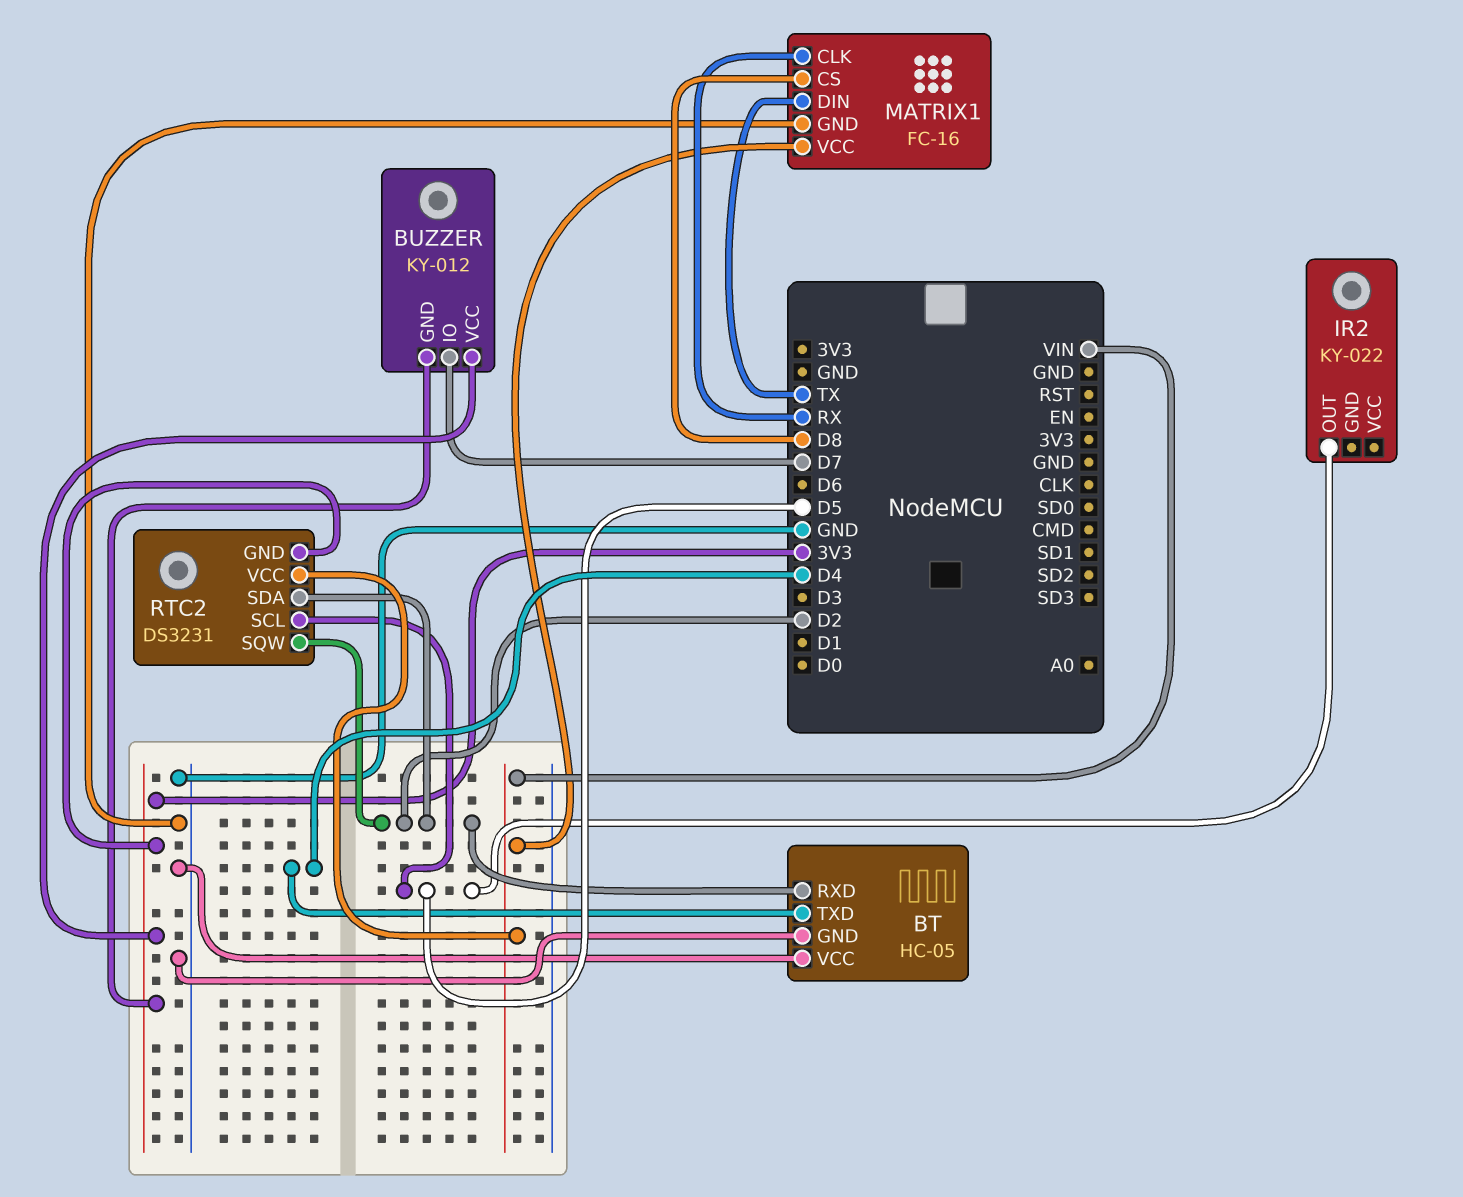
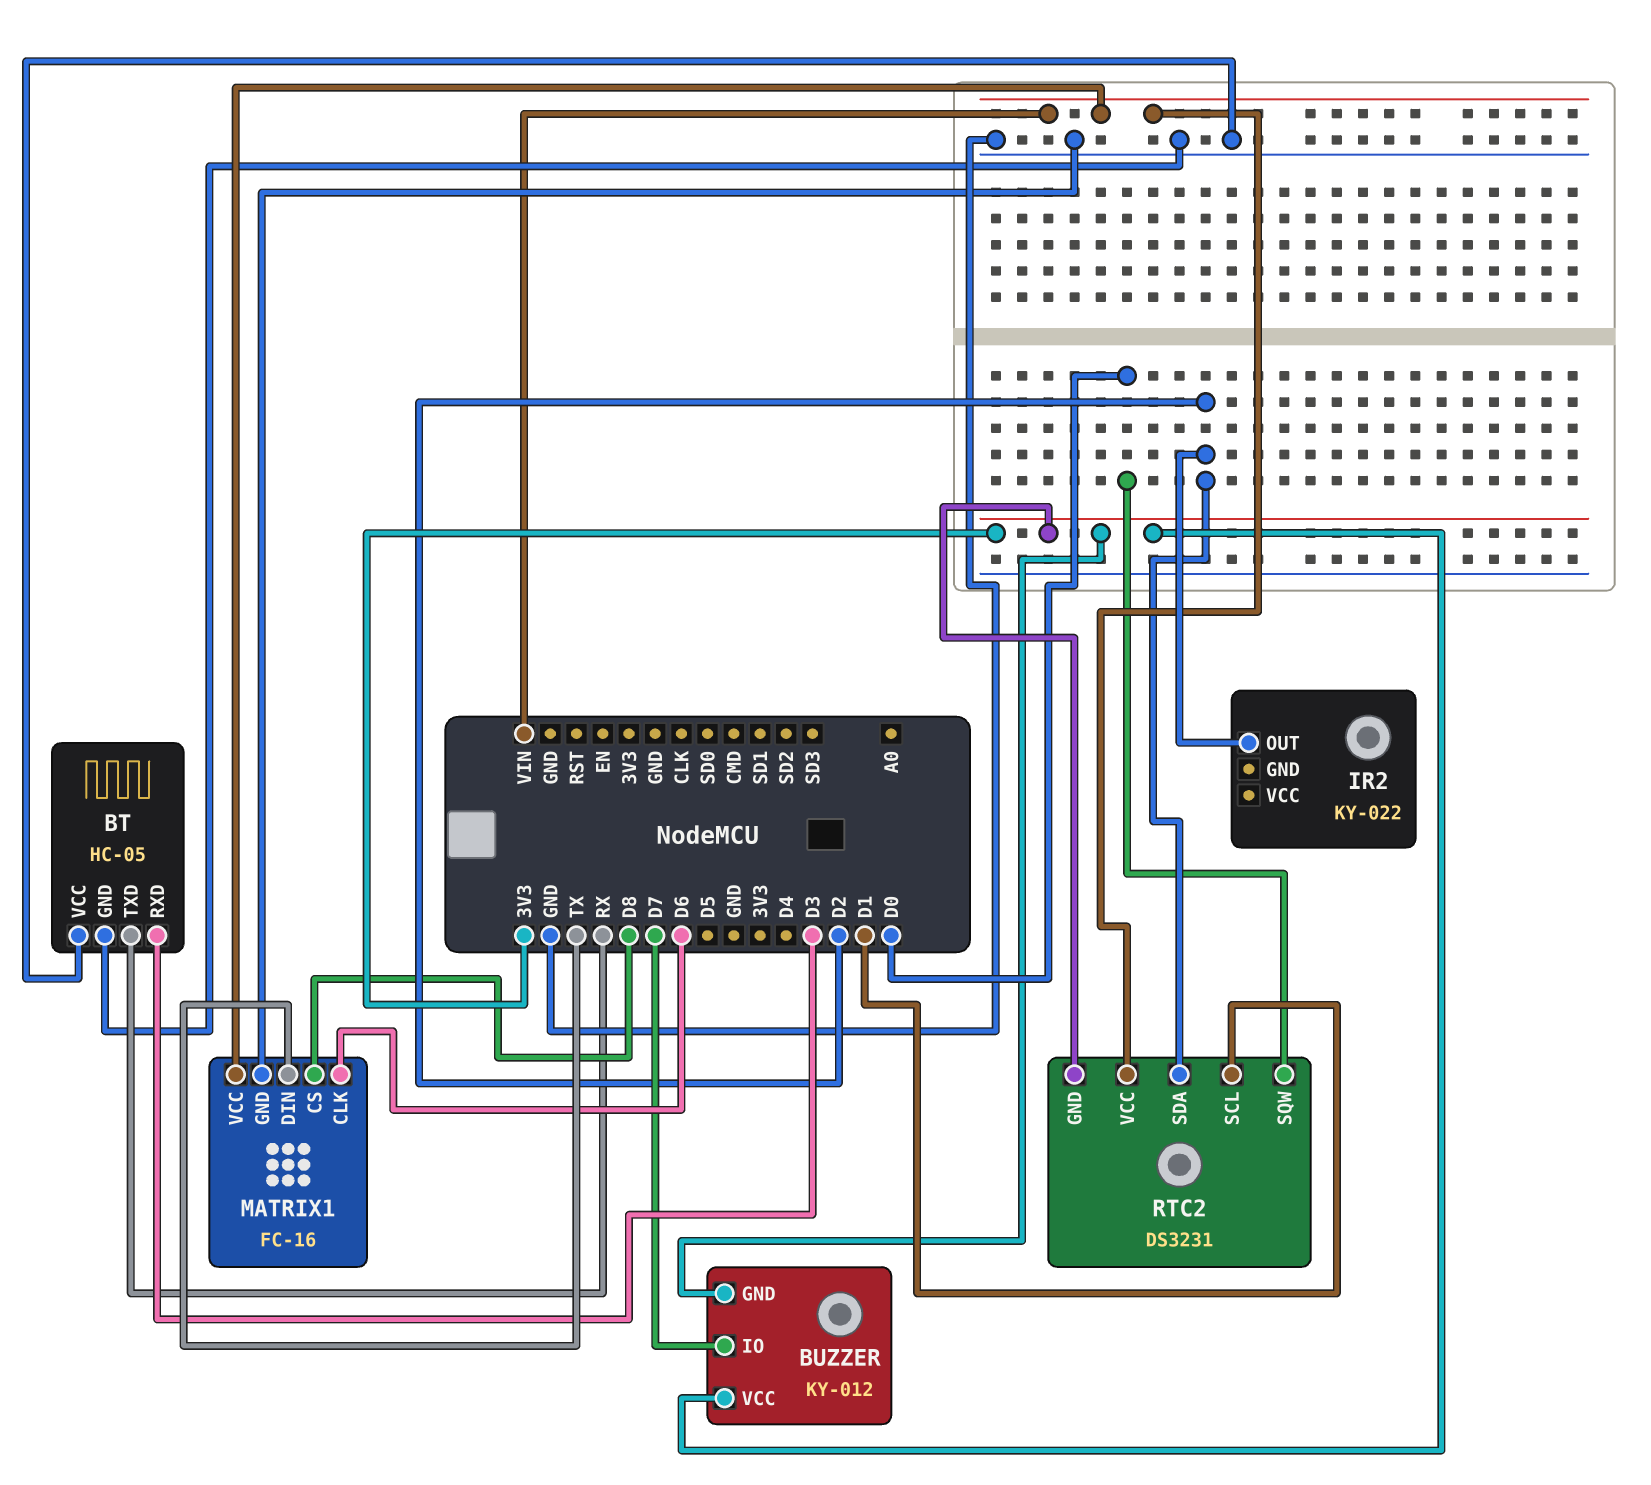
BT pin RXD: D2 -> D3
BT pin TXD: D4 -> RX
IR2 pin OUT: D5 -> D2
MATRIX1 pin CLK: RX -> D6
RTC2 pin SCL: D5 -> D1
RTC2 pin SQW: D2 -> D0

